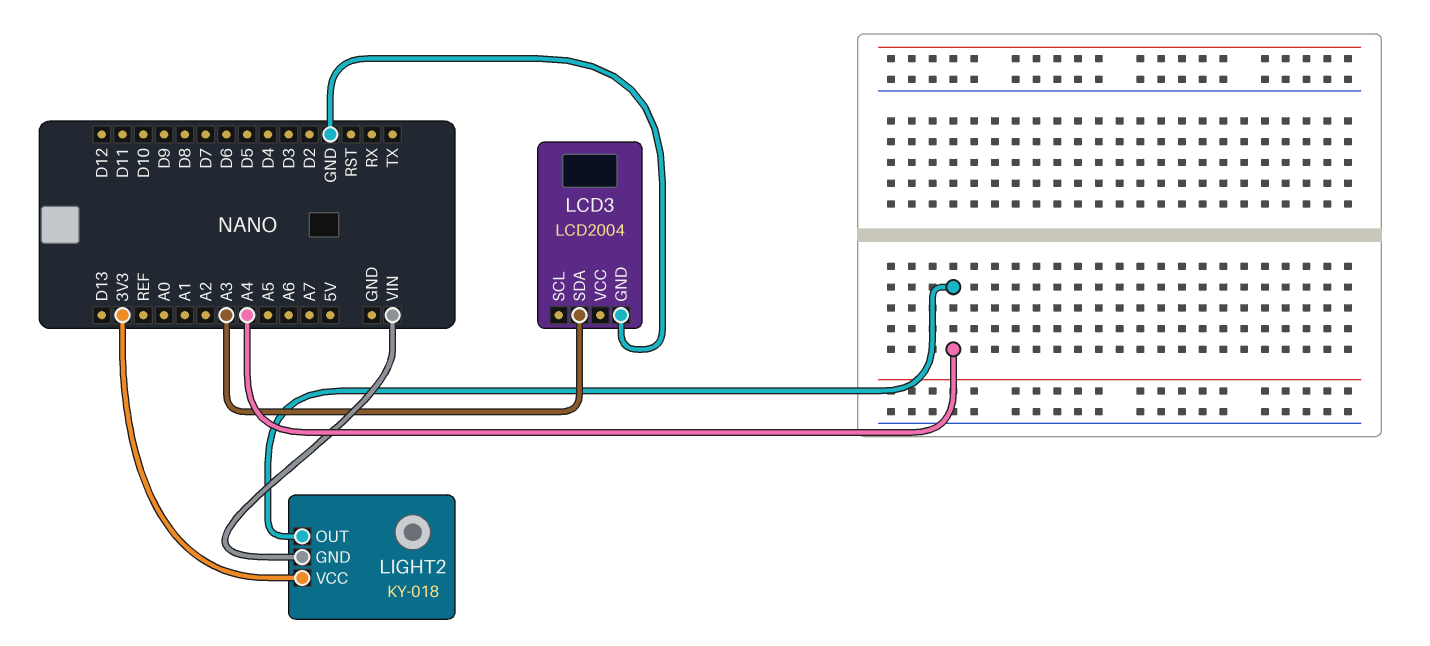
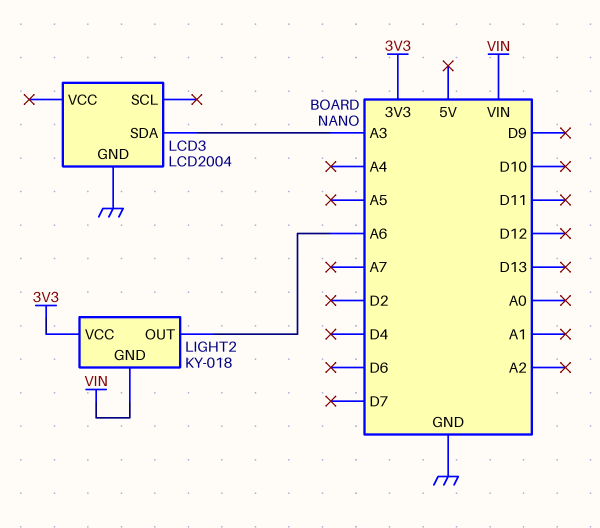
LIGHT2 pin OUT: A4 -> A6

